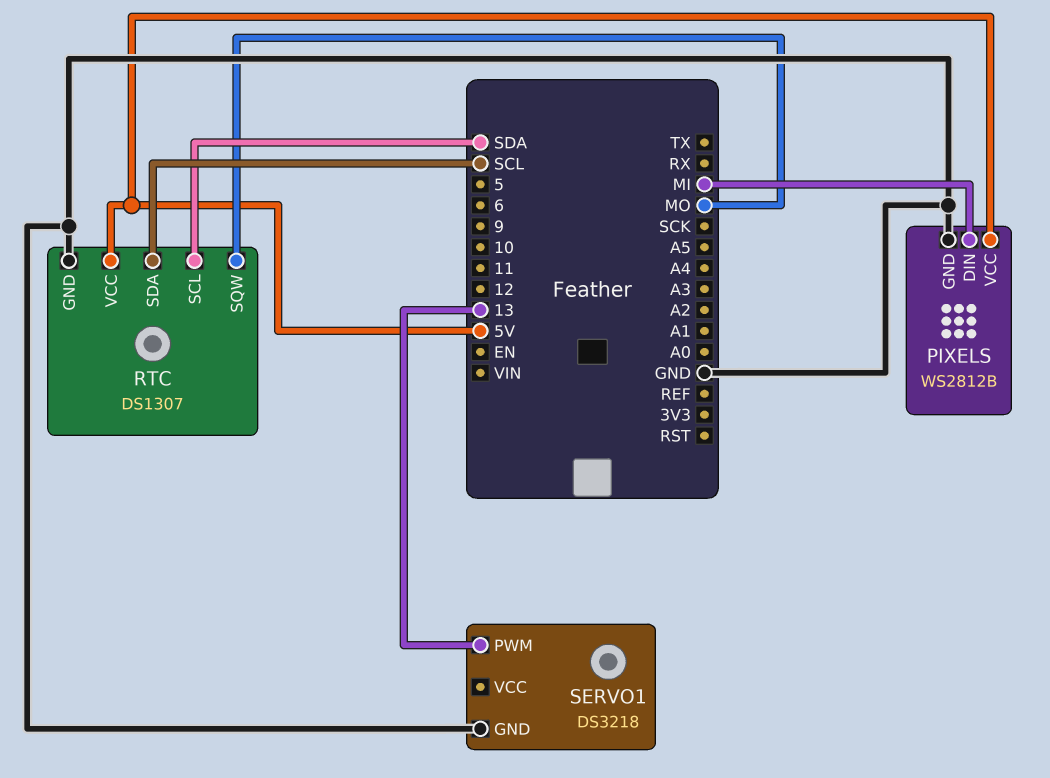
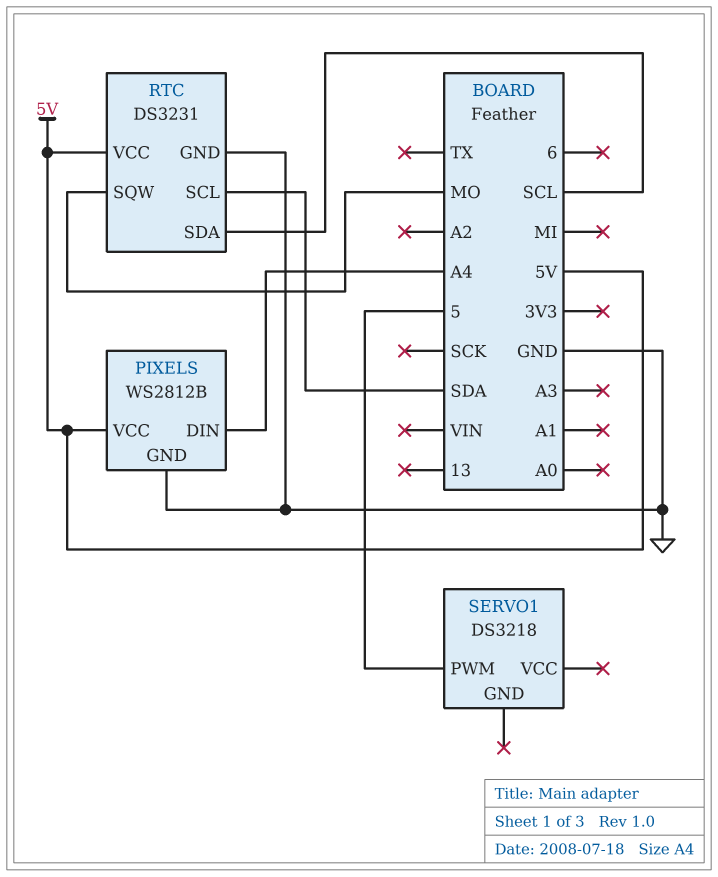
PIXELS pin DIN: MI -> A4
RTC: DS1307 -> DS3231
SERVO1 pin GND: GND -> none
SERVO1 pin PWM: 13 -> 5

